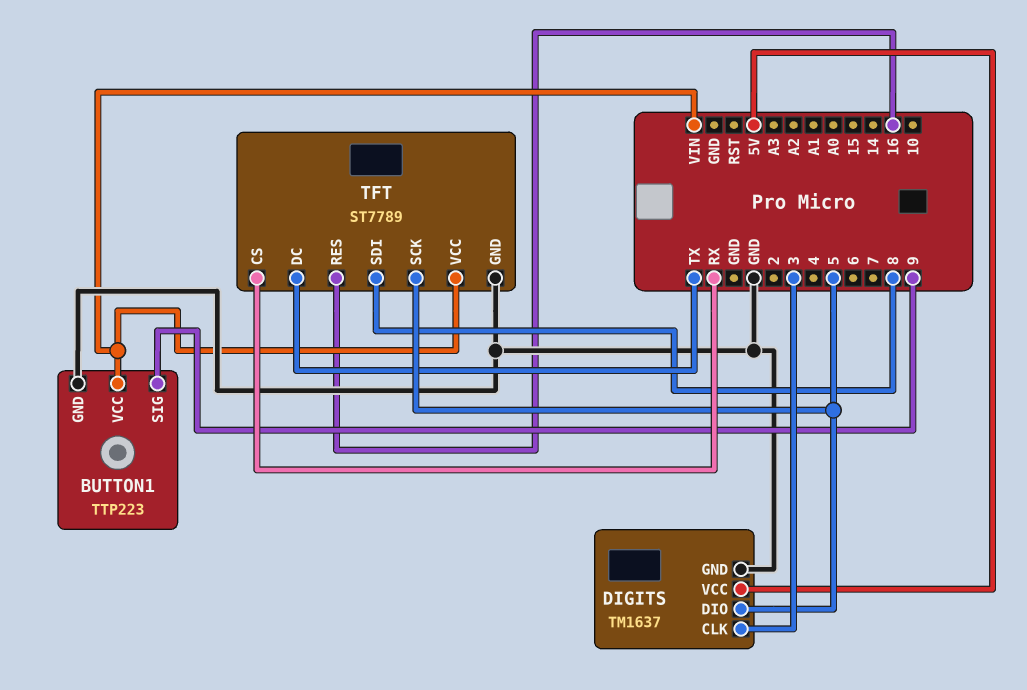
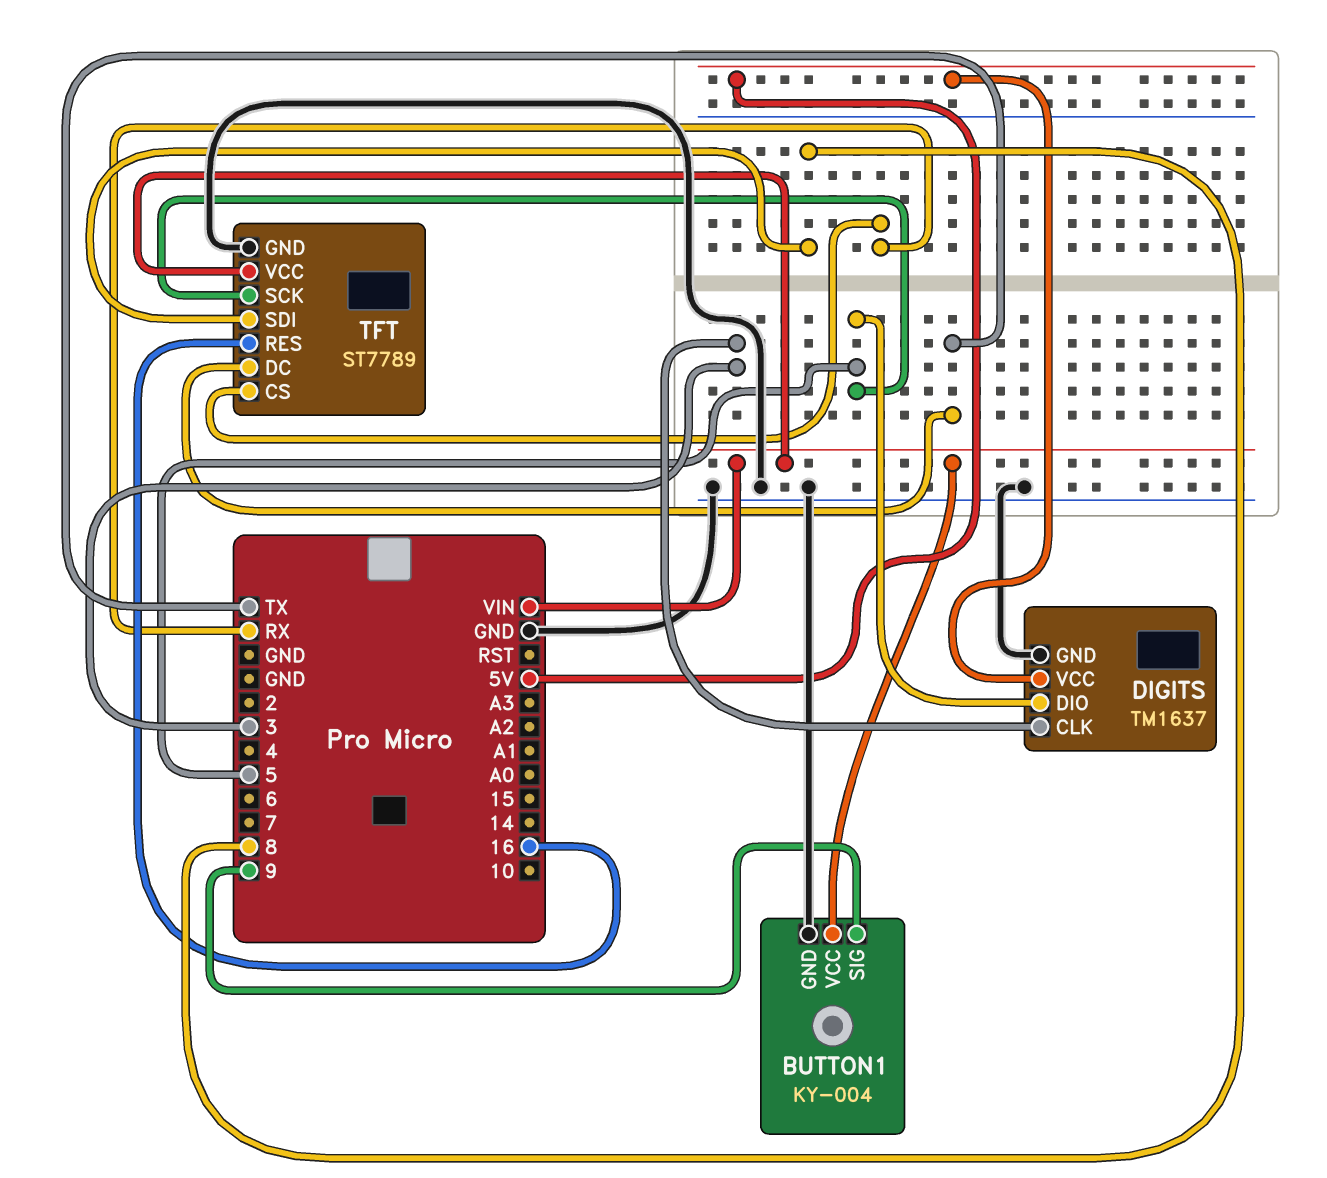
BUTTON1: TTP223 -> KY-004

